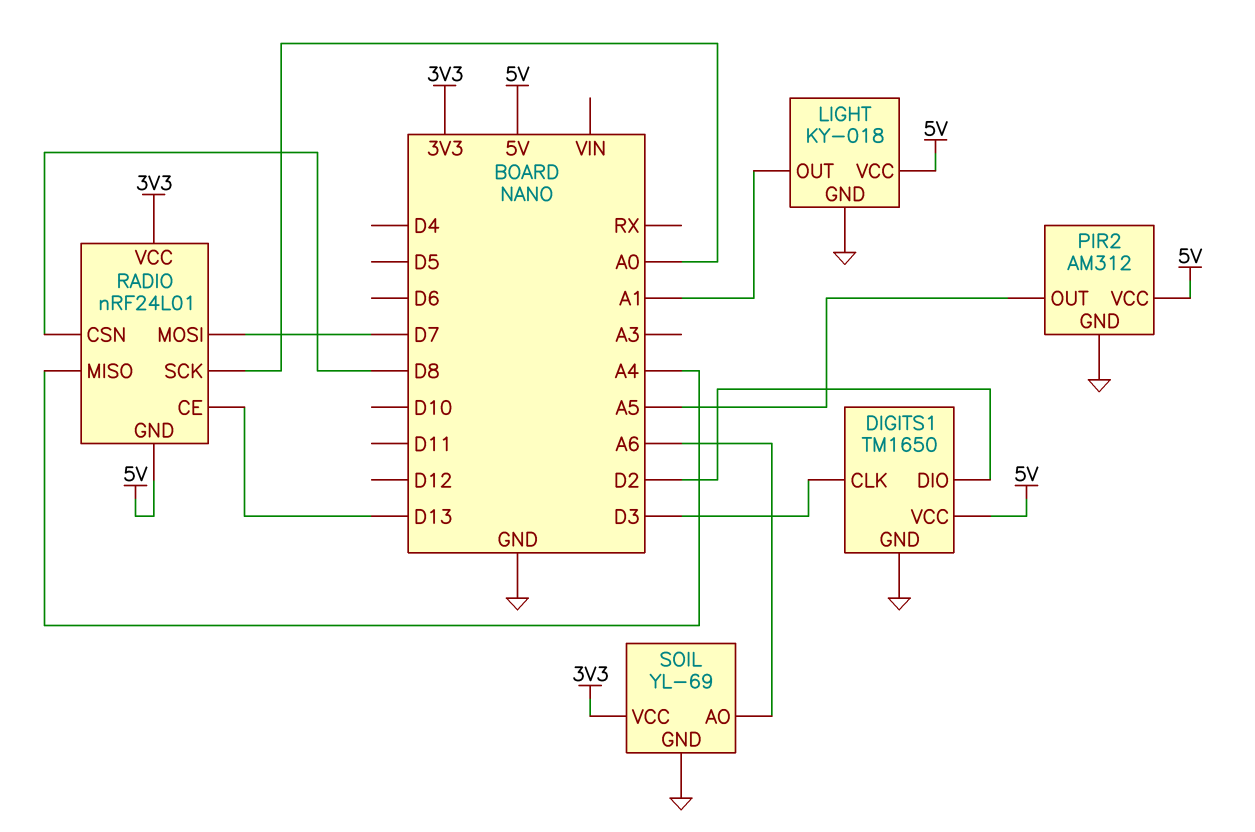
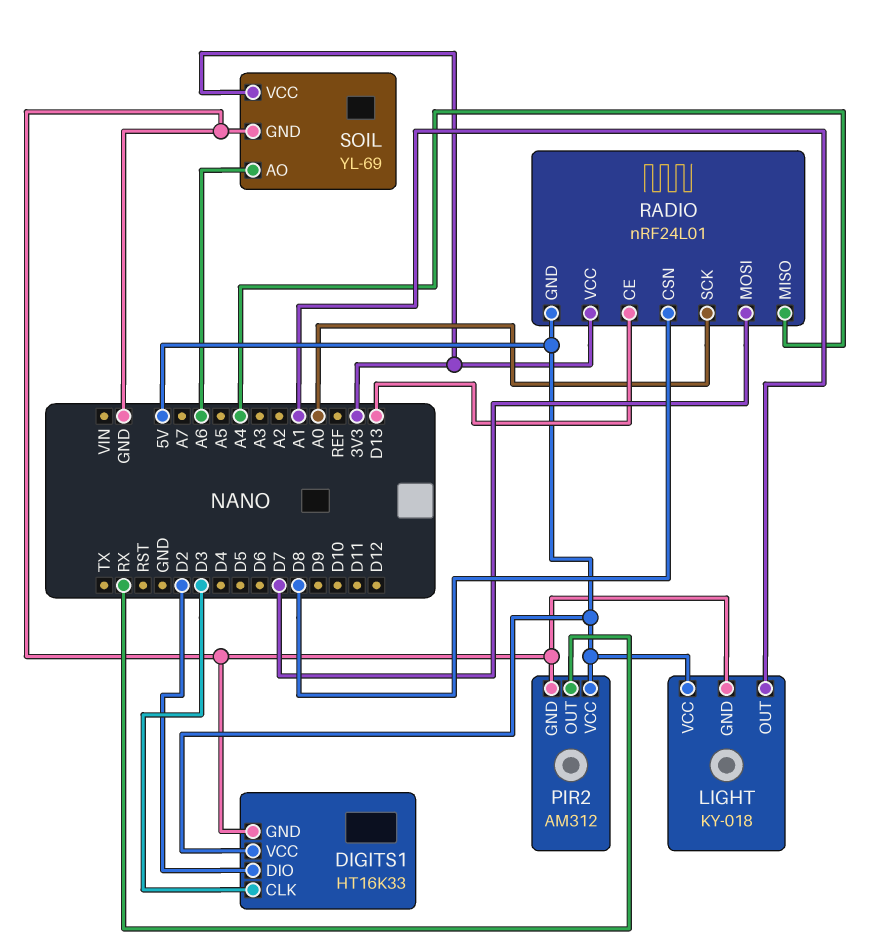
DIGITS1: TM1650 -> HT16K33
PIR2 pin OUT: A5 -> RX

